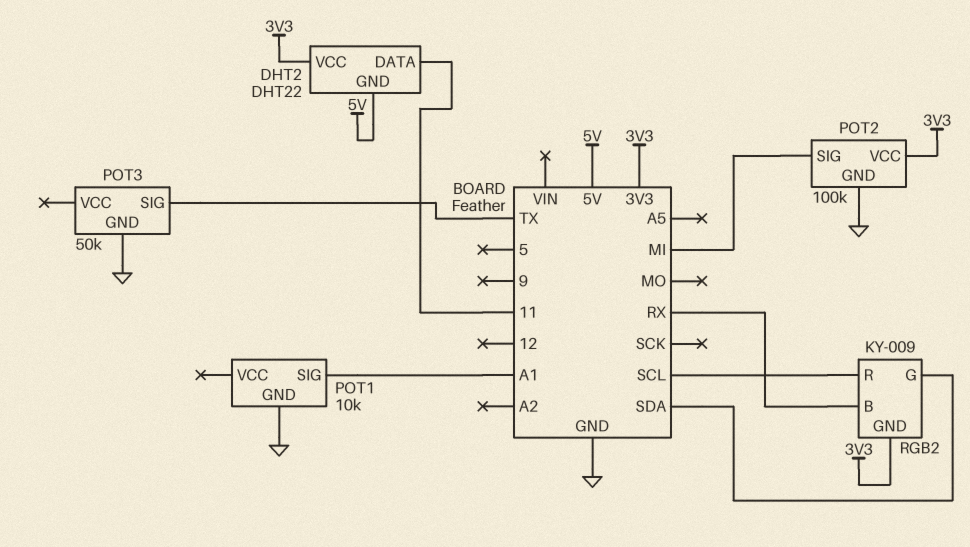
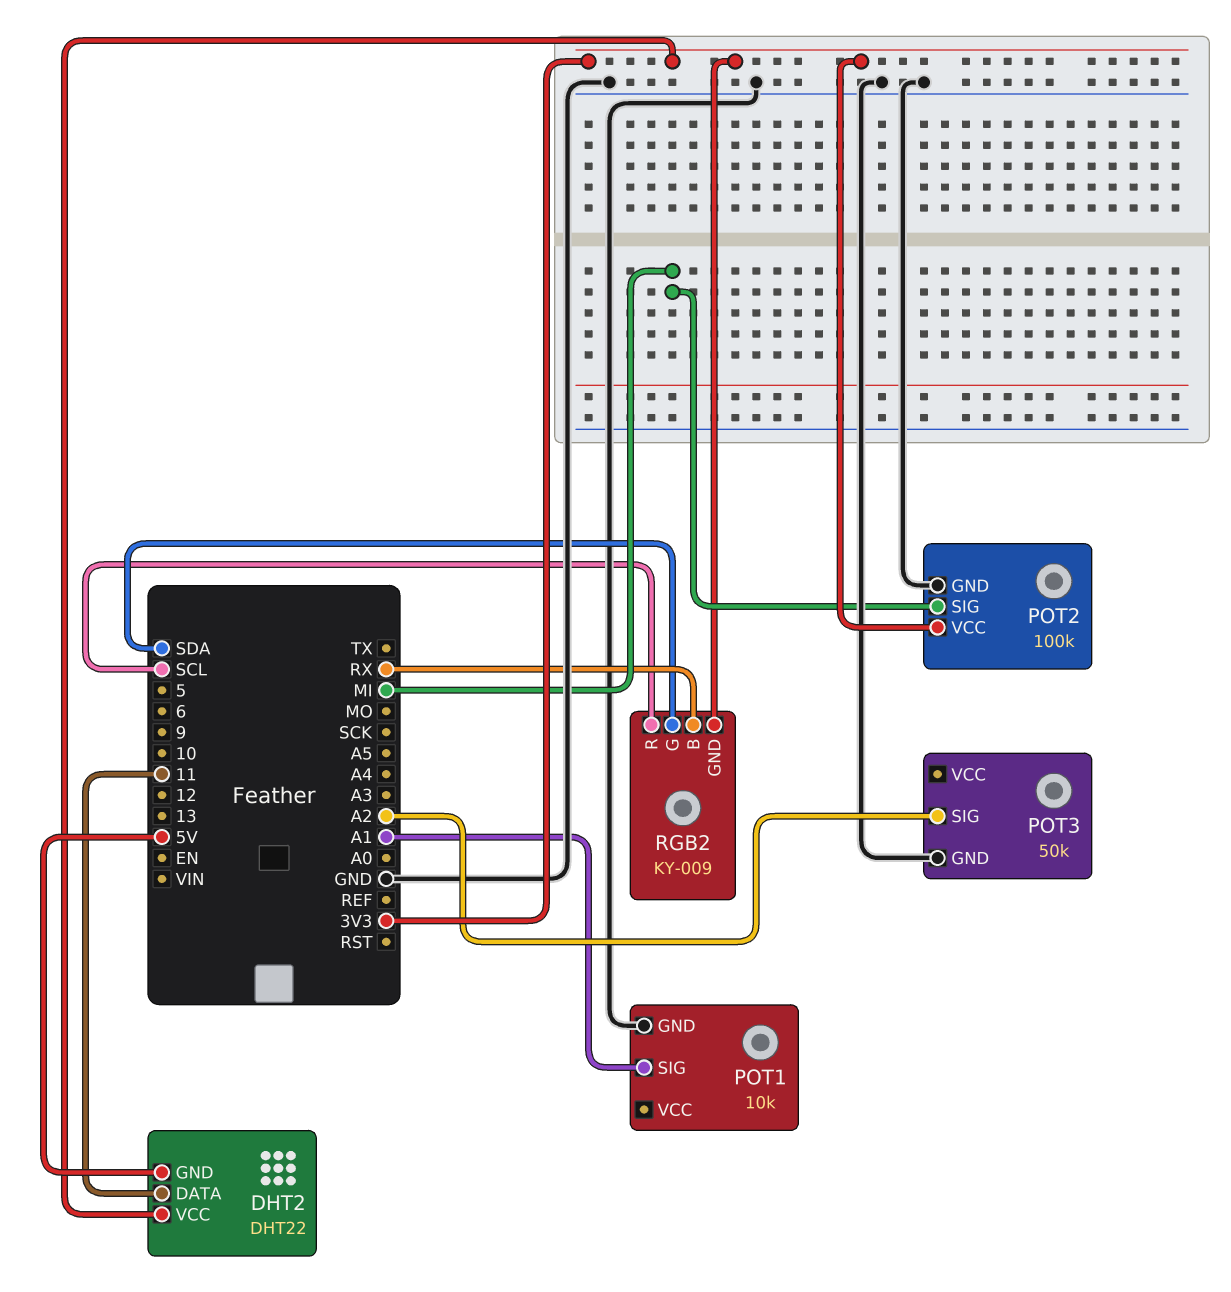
POT3 pin SIG: TX -> A2

